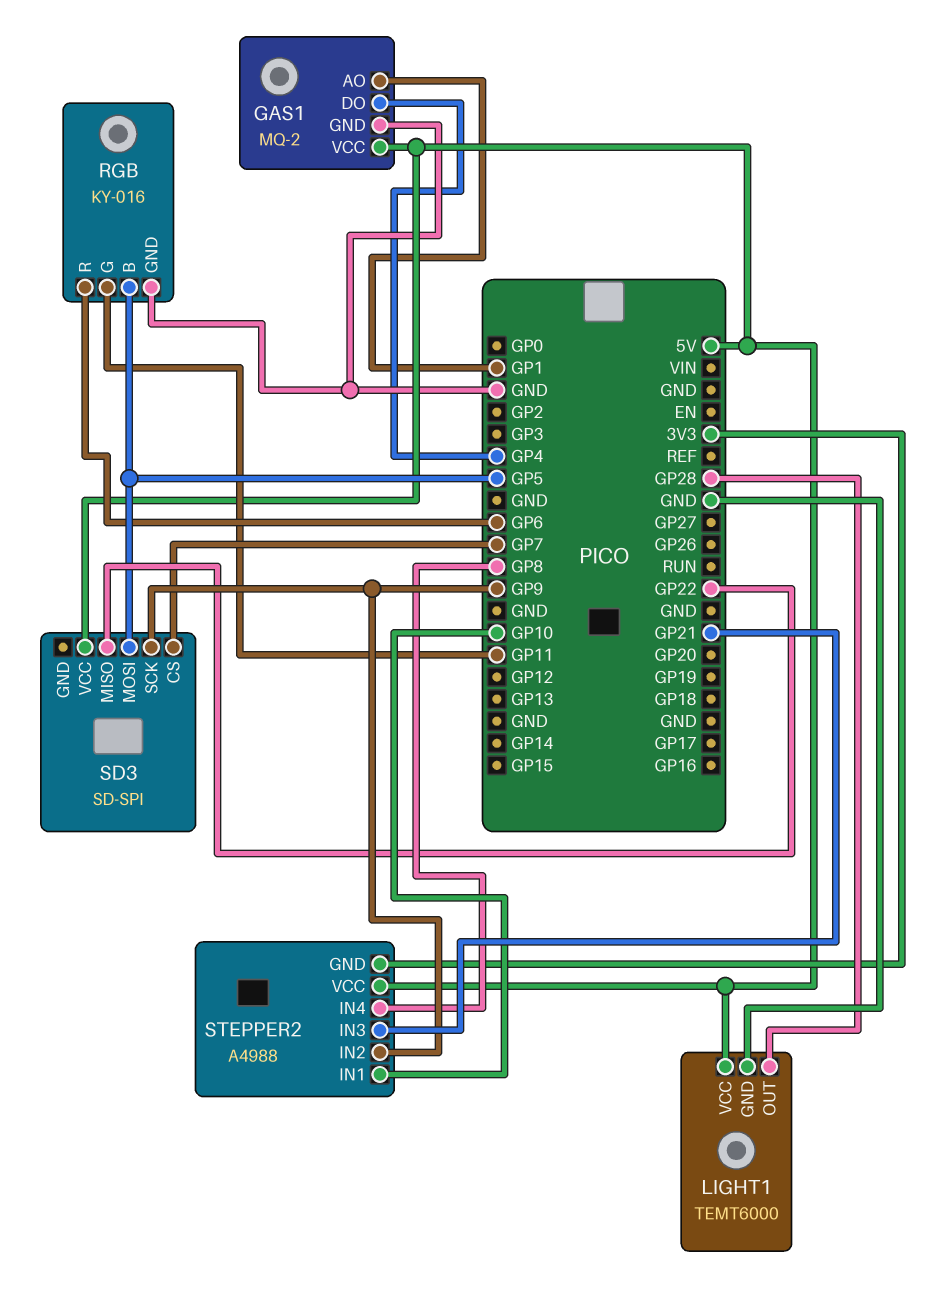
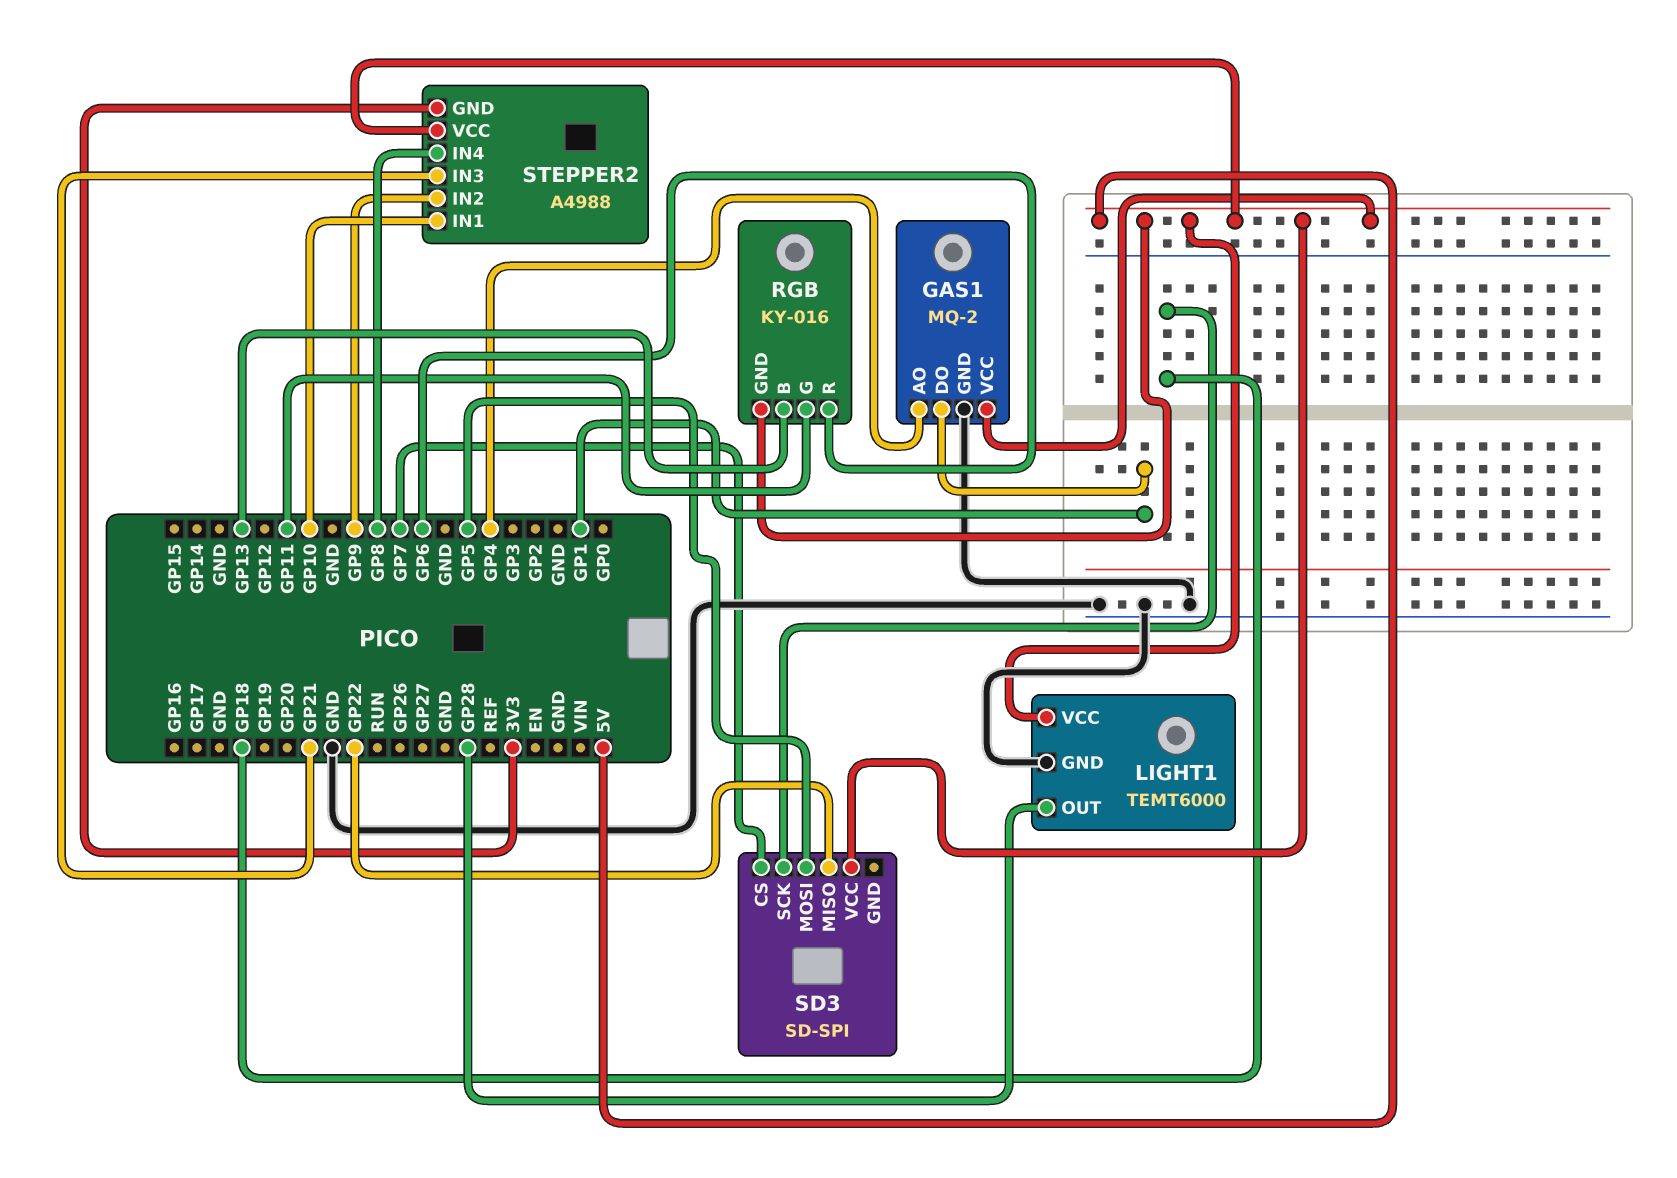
GAS1 pin AO: GP1 -> GP4
GAS1 pin DO: GP4 -> GP1
RGB pin B: GP5 -> GP13
RGB pin GND: GND -> 5V
SD3 pin SCK: GP9 -> GP18

